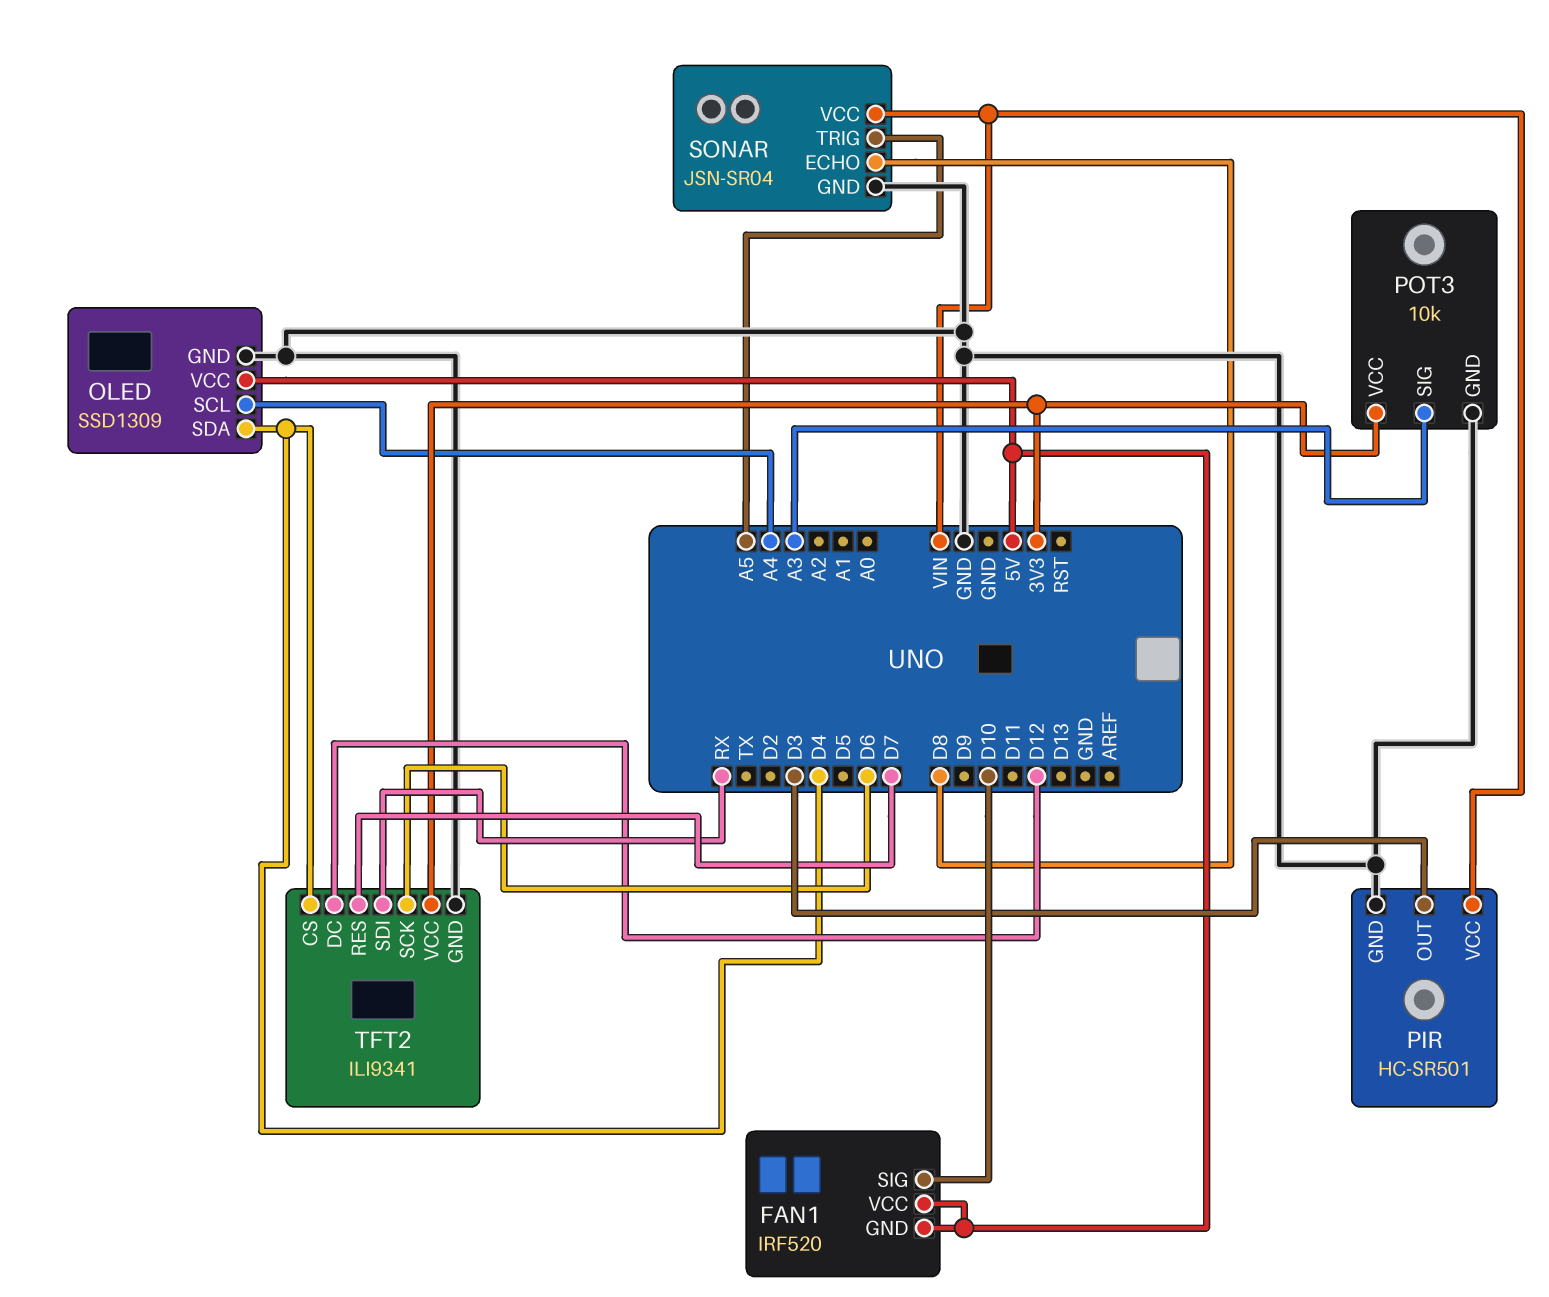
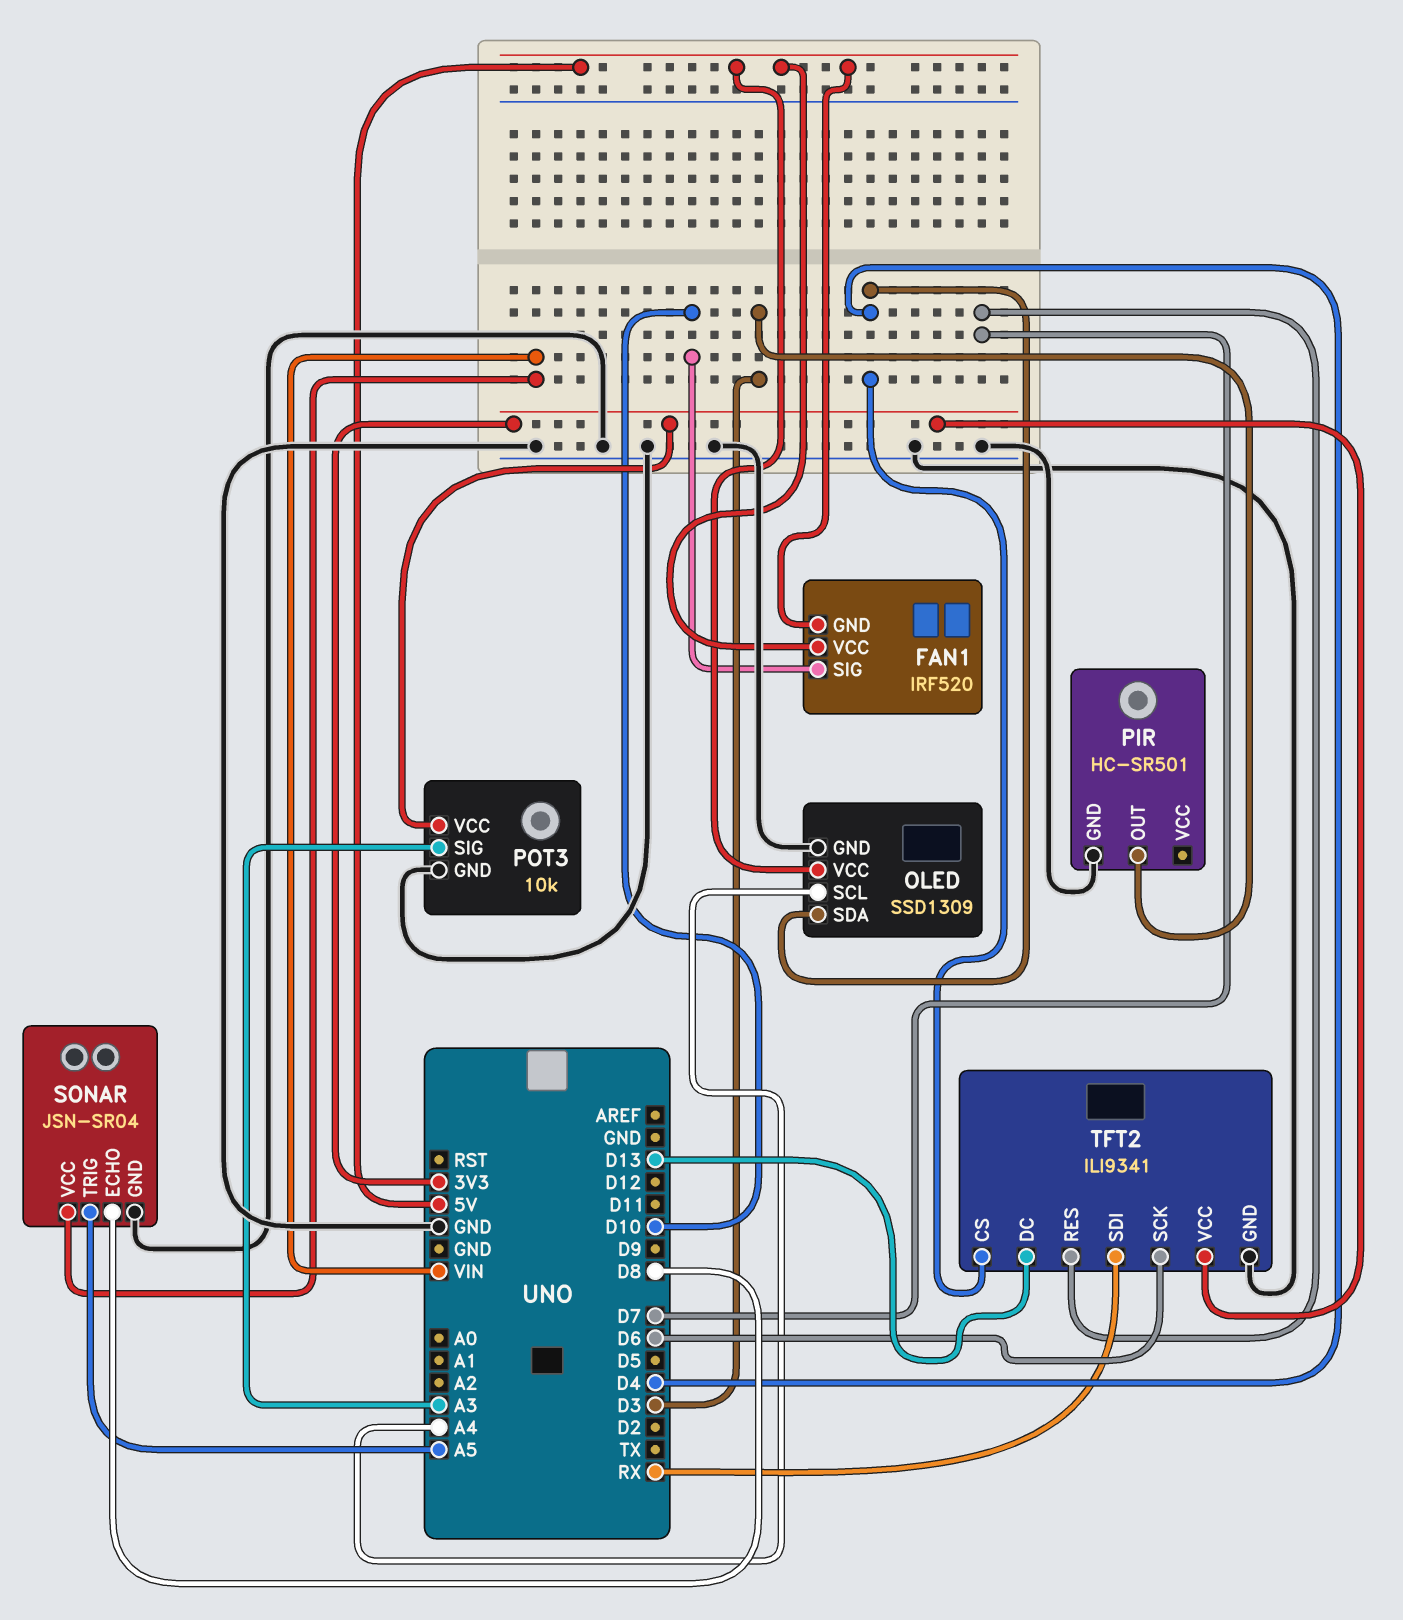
PIR pin VCC: VIN -> none
TFT2 pin DC: D12 -> D13

